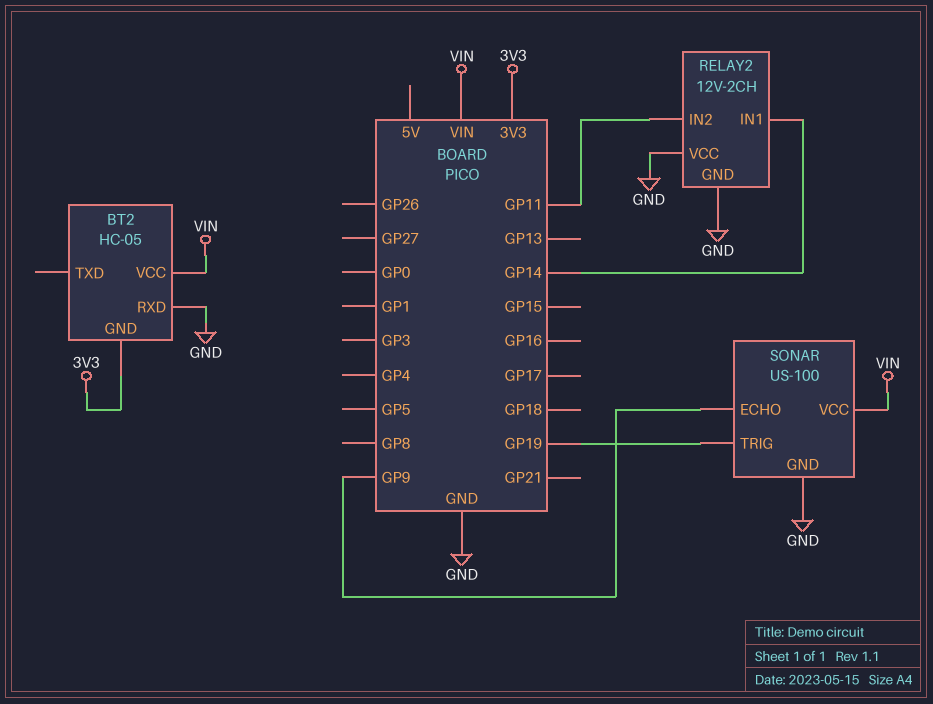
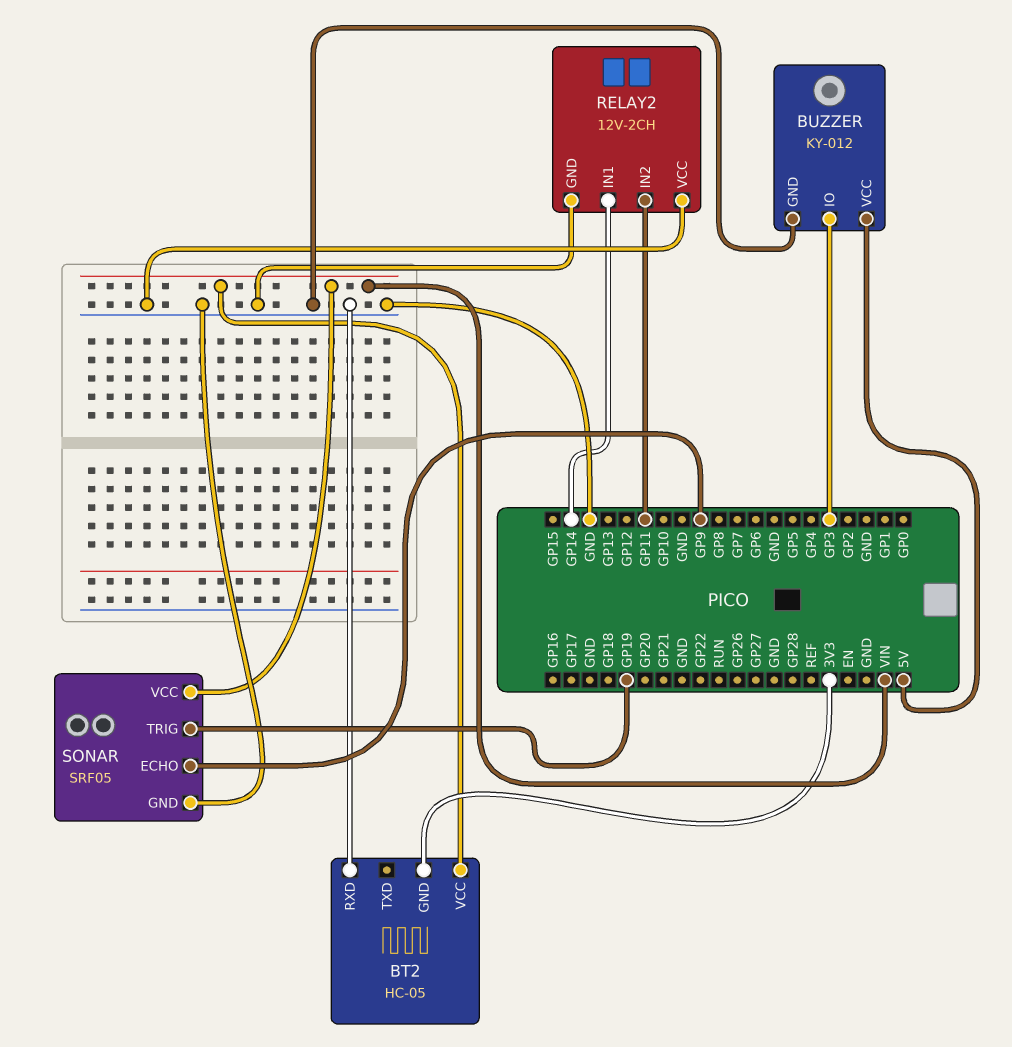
BUZZER: none -> KY-012
BUZZER pin GND: none -> GND
BUZZER pin IO: none -> GP3
BUZZER pin VCC: none -> 5V
SONAR: US-100 -> SRF05

